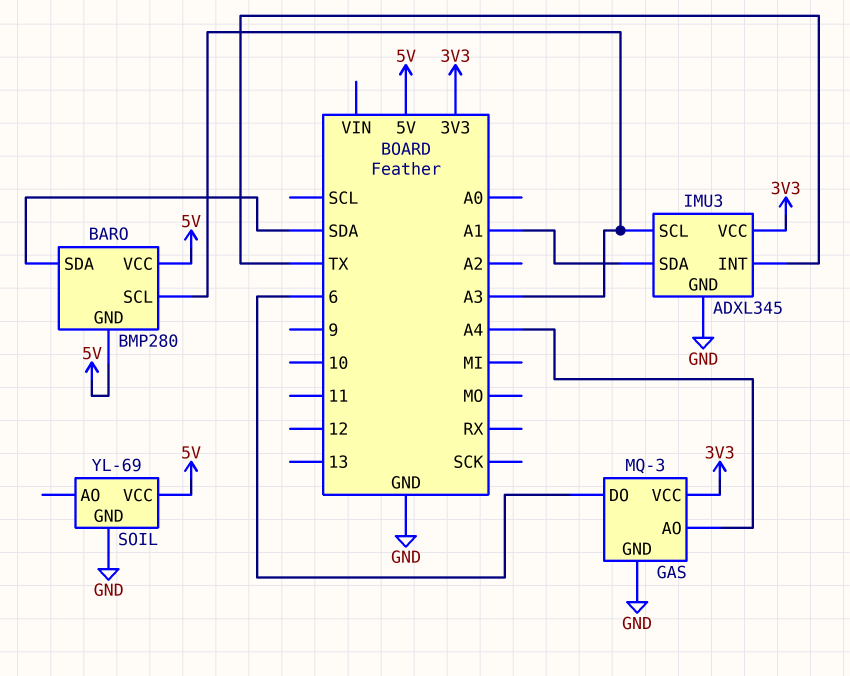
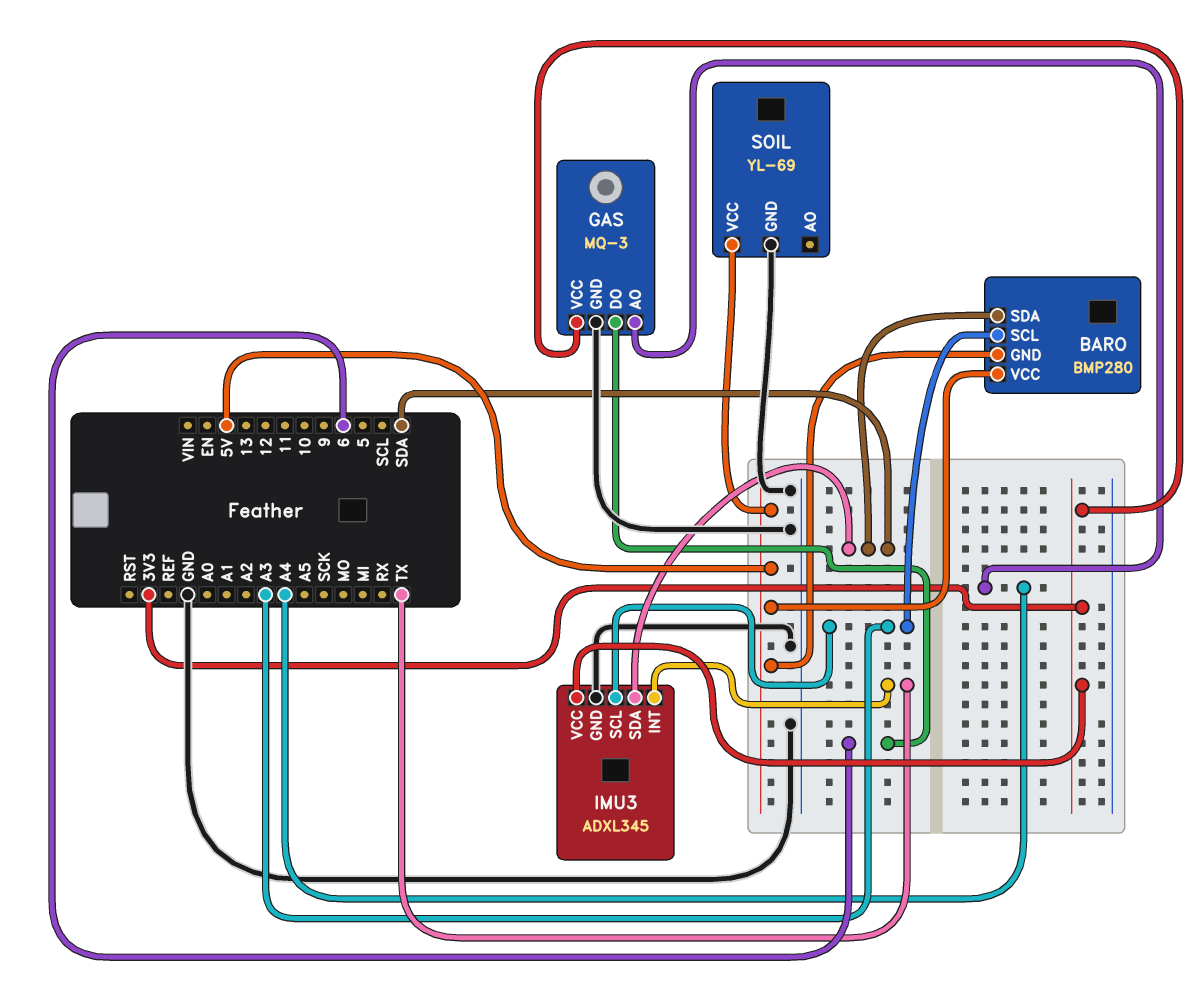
IMU3 pin SDA: A1 -> SDA

